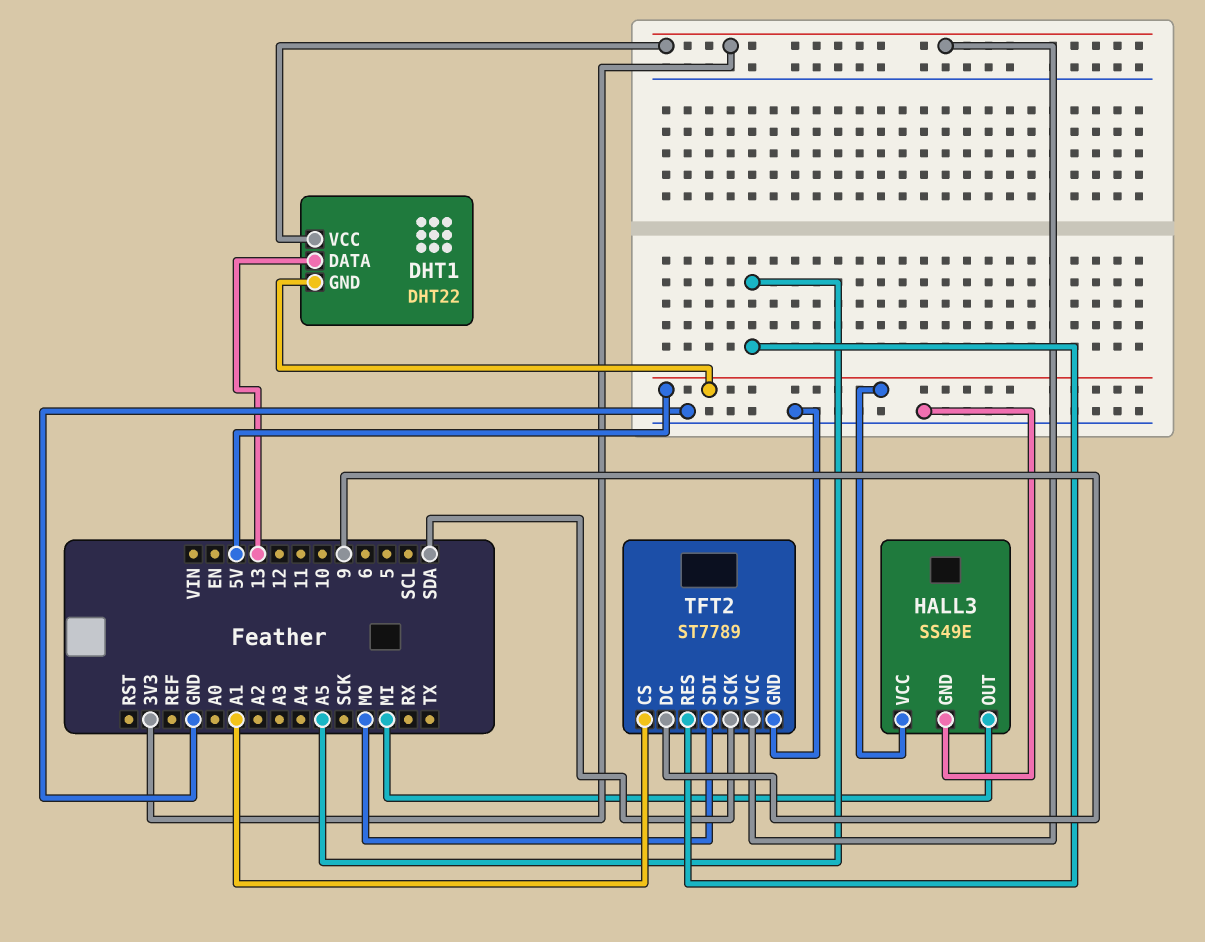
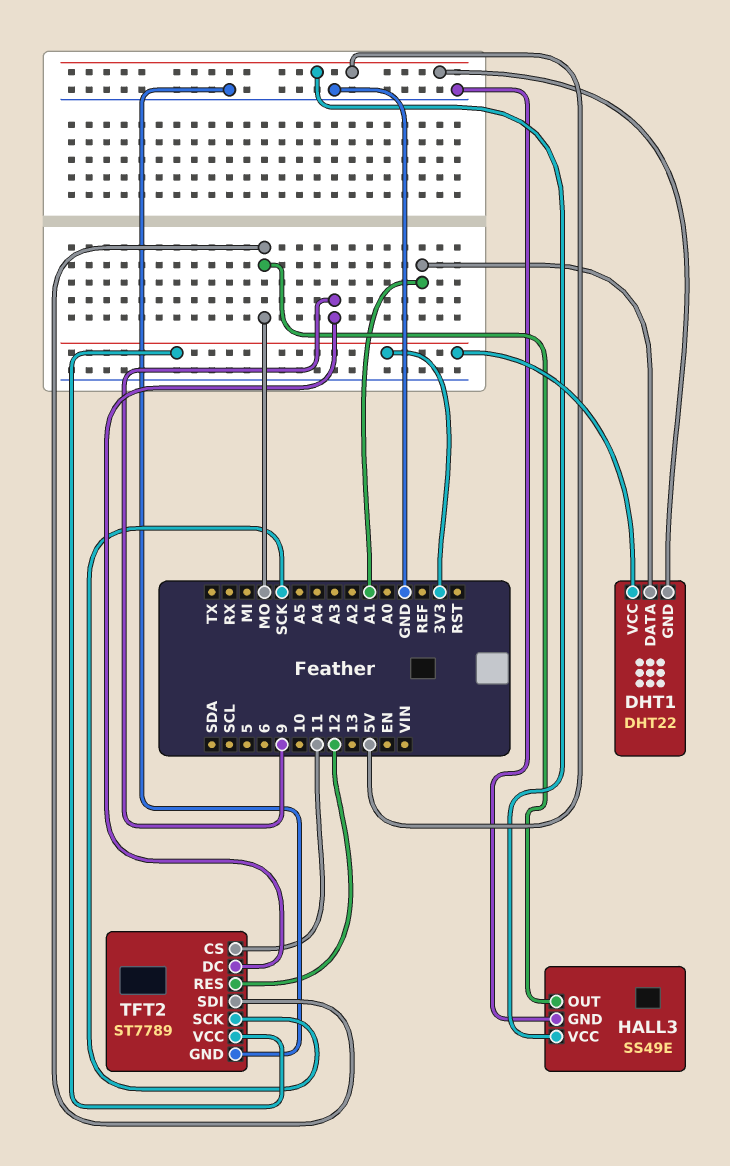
DHT1 pin DATA: 13 -> A1
HALL3 pin OUT: MI -> MO
TFT2 pin CS: A1 -> 11
TFT2 pin RES: A5 -> 12
TFT2 pin SCK: SDA -> SCK

